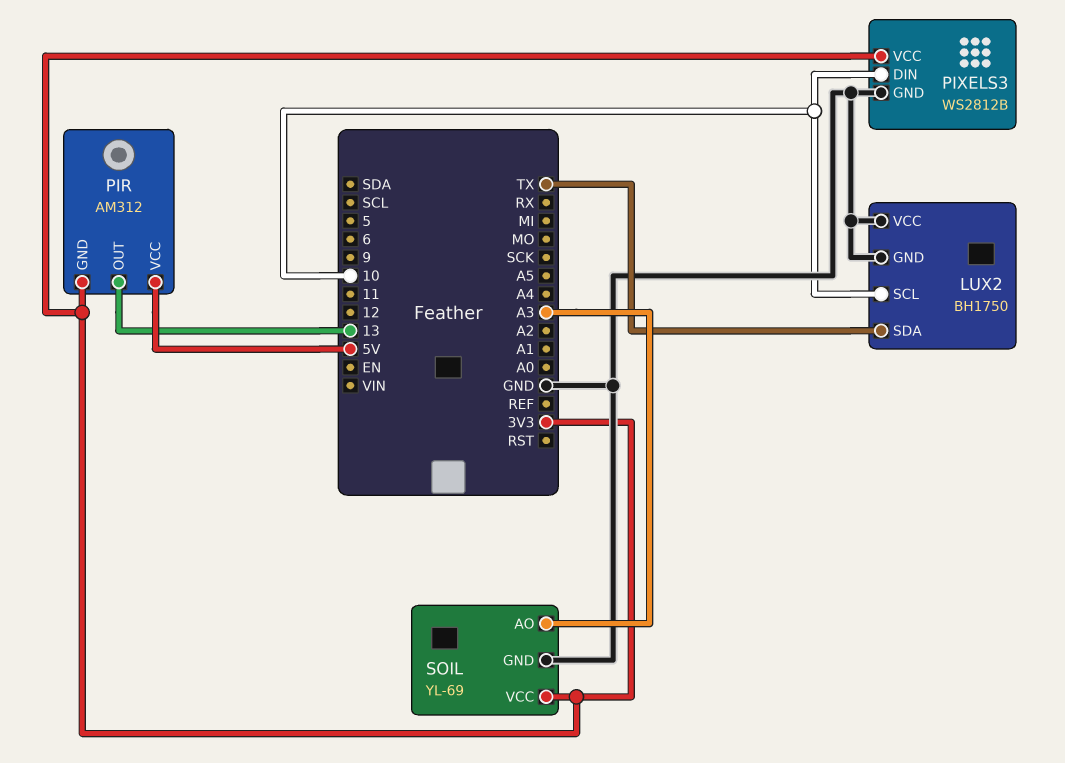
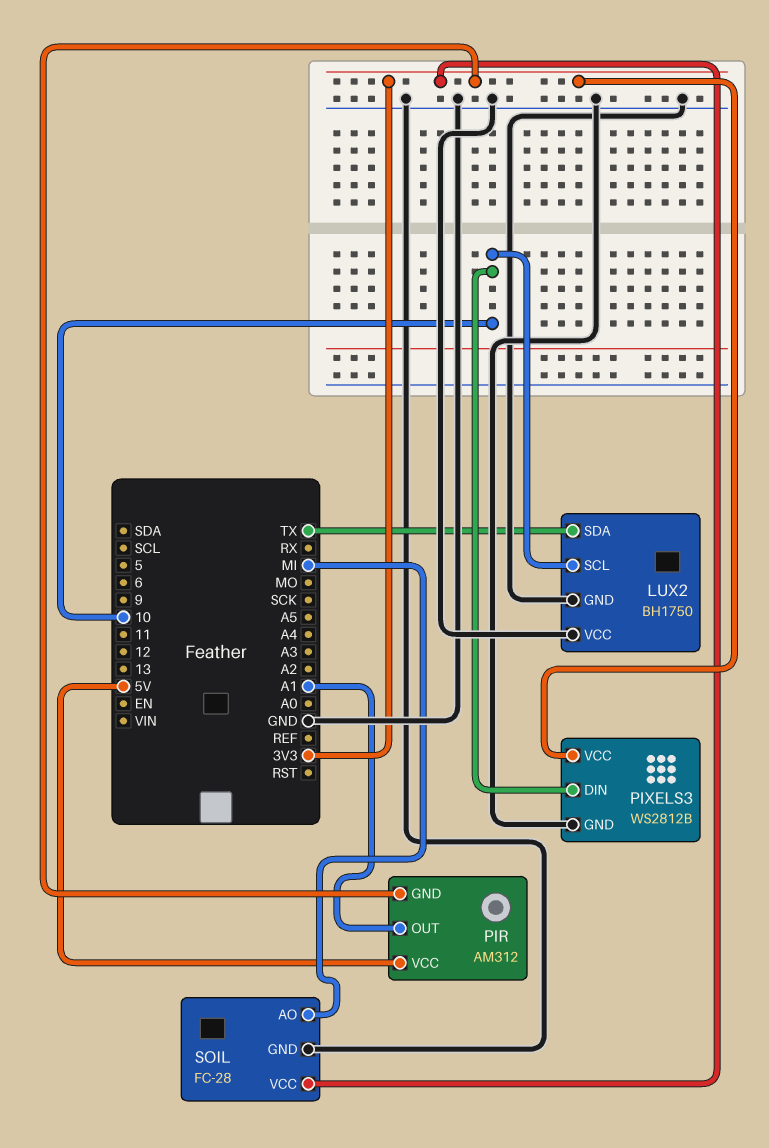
PIR pin OUT: 13 -> A1
SOIL: YL-69 -> FC-28
SOIL pin AO: A3 -> MI

